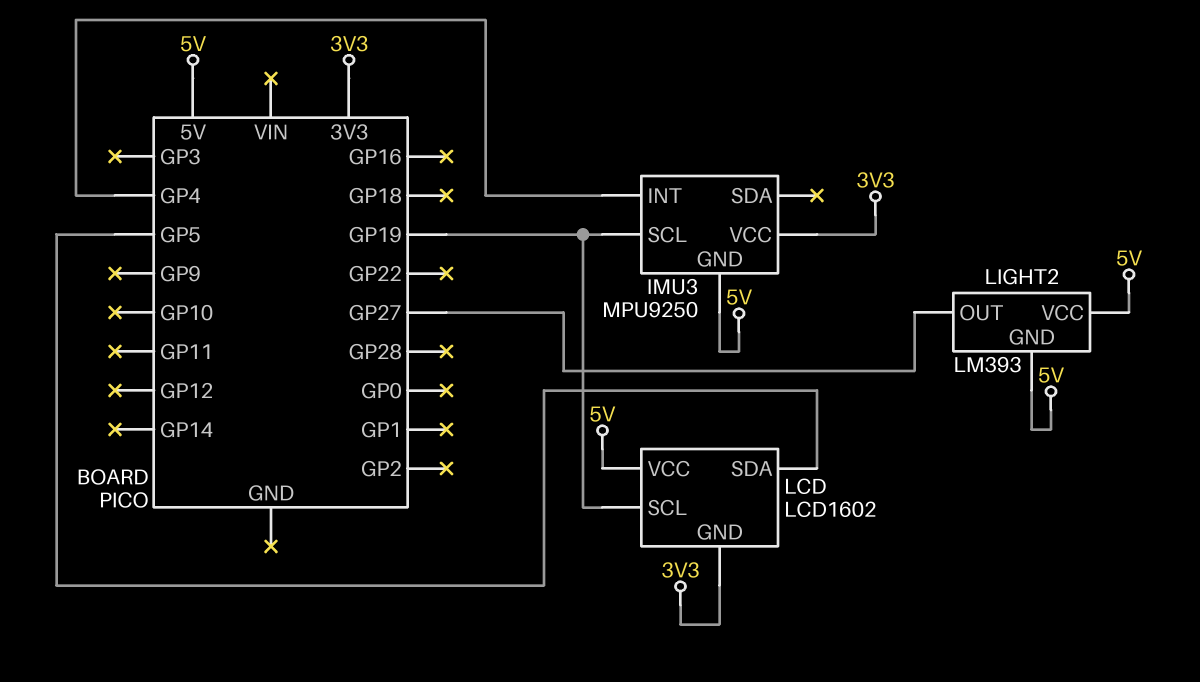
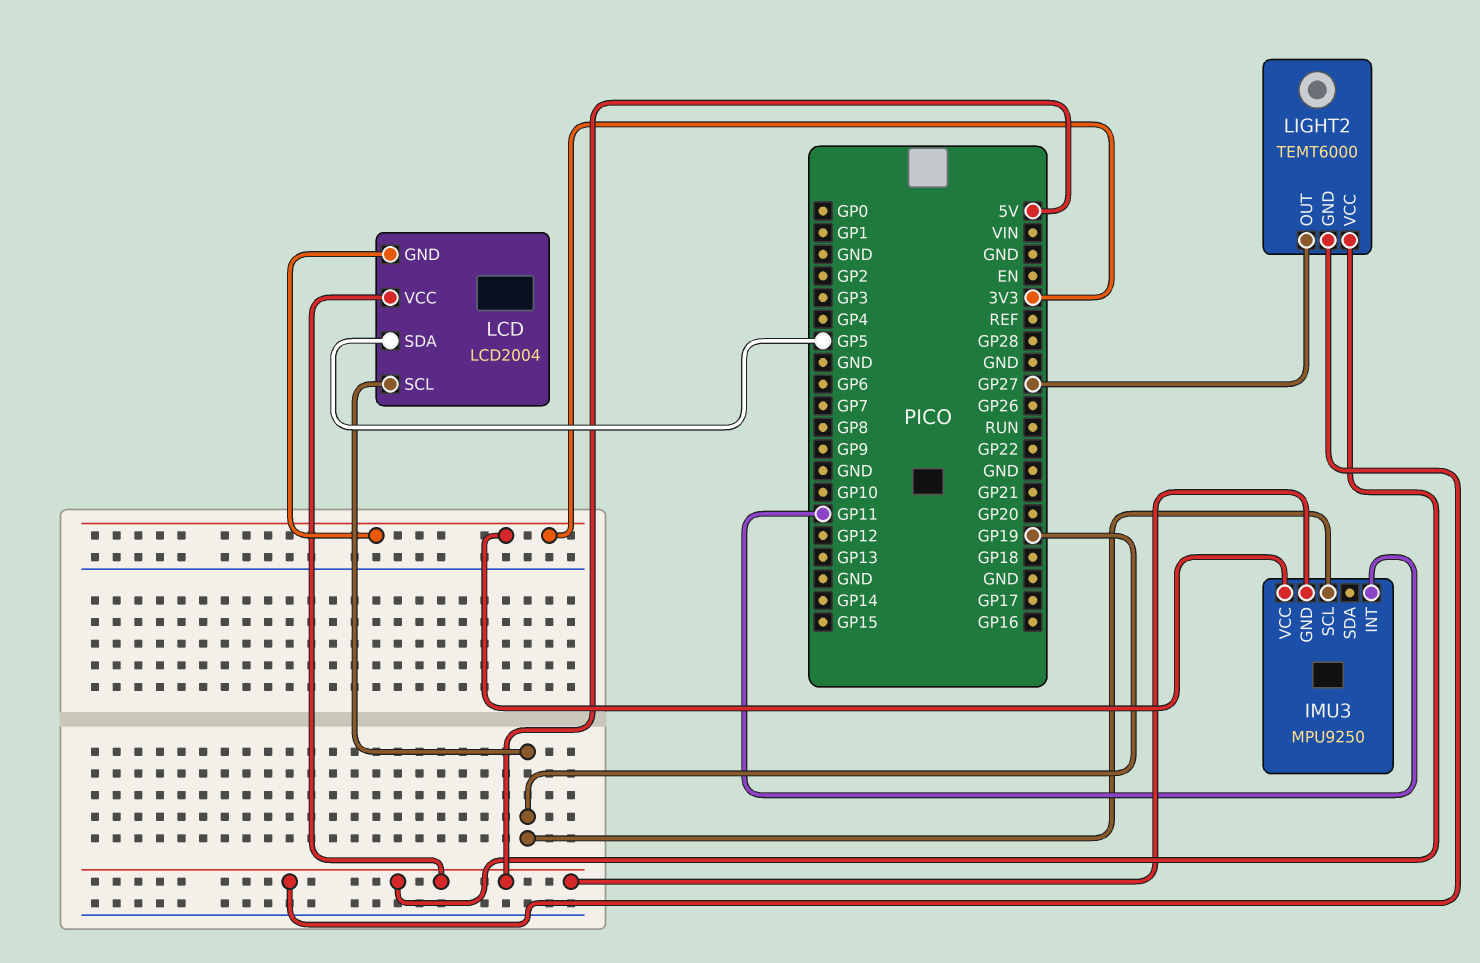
IMU3 pin INT: GP4 -> GP11
LCD: LCD1602 -> LCD2004
LIGHT2: LM393 -> TEMT6000

